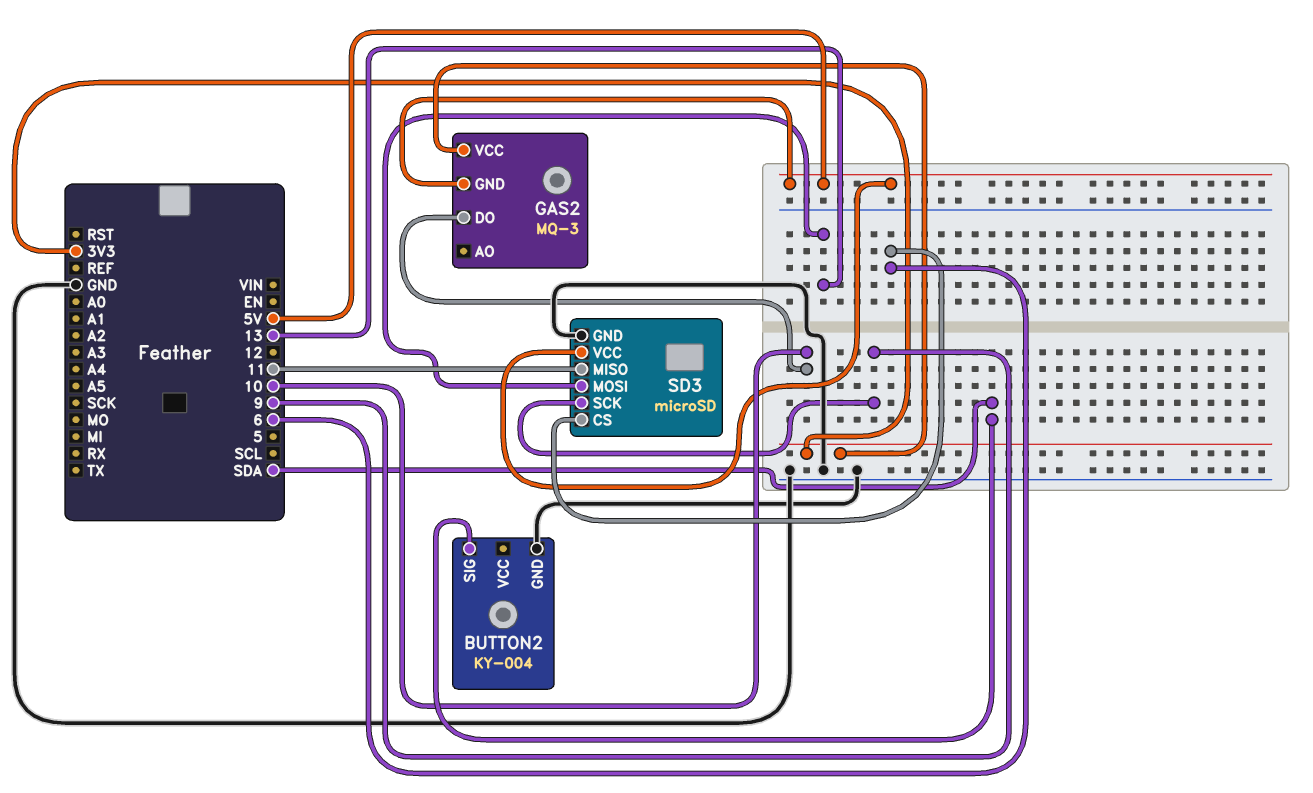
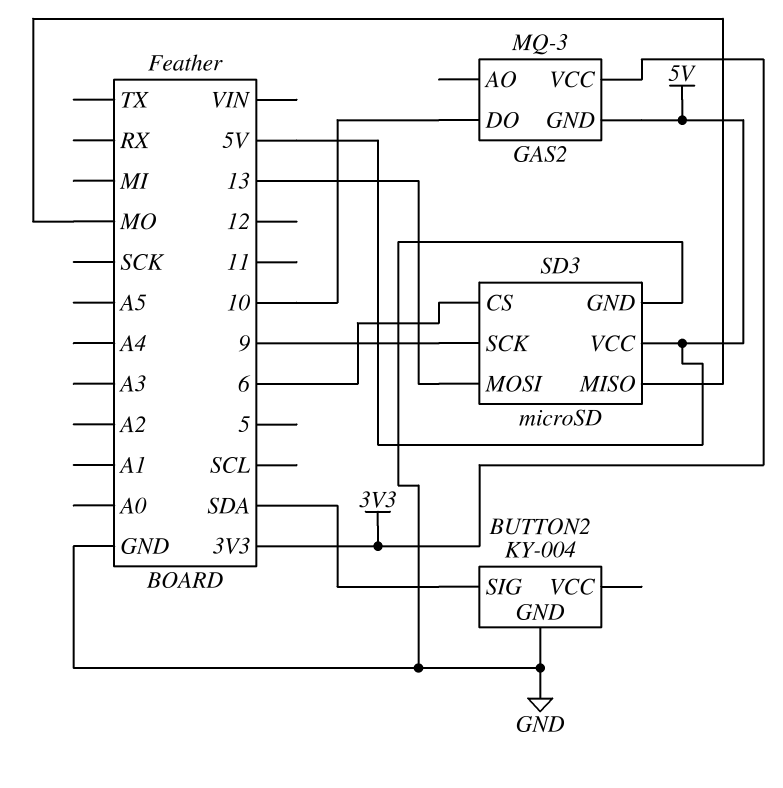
SD3 pin MISO: 11 -> MO

